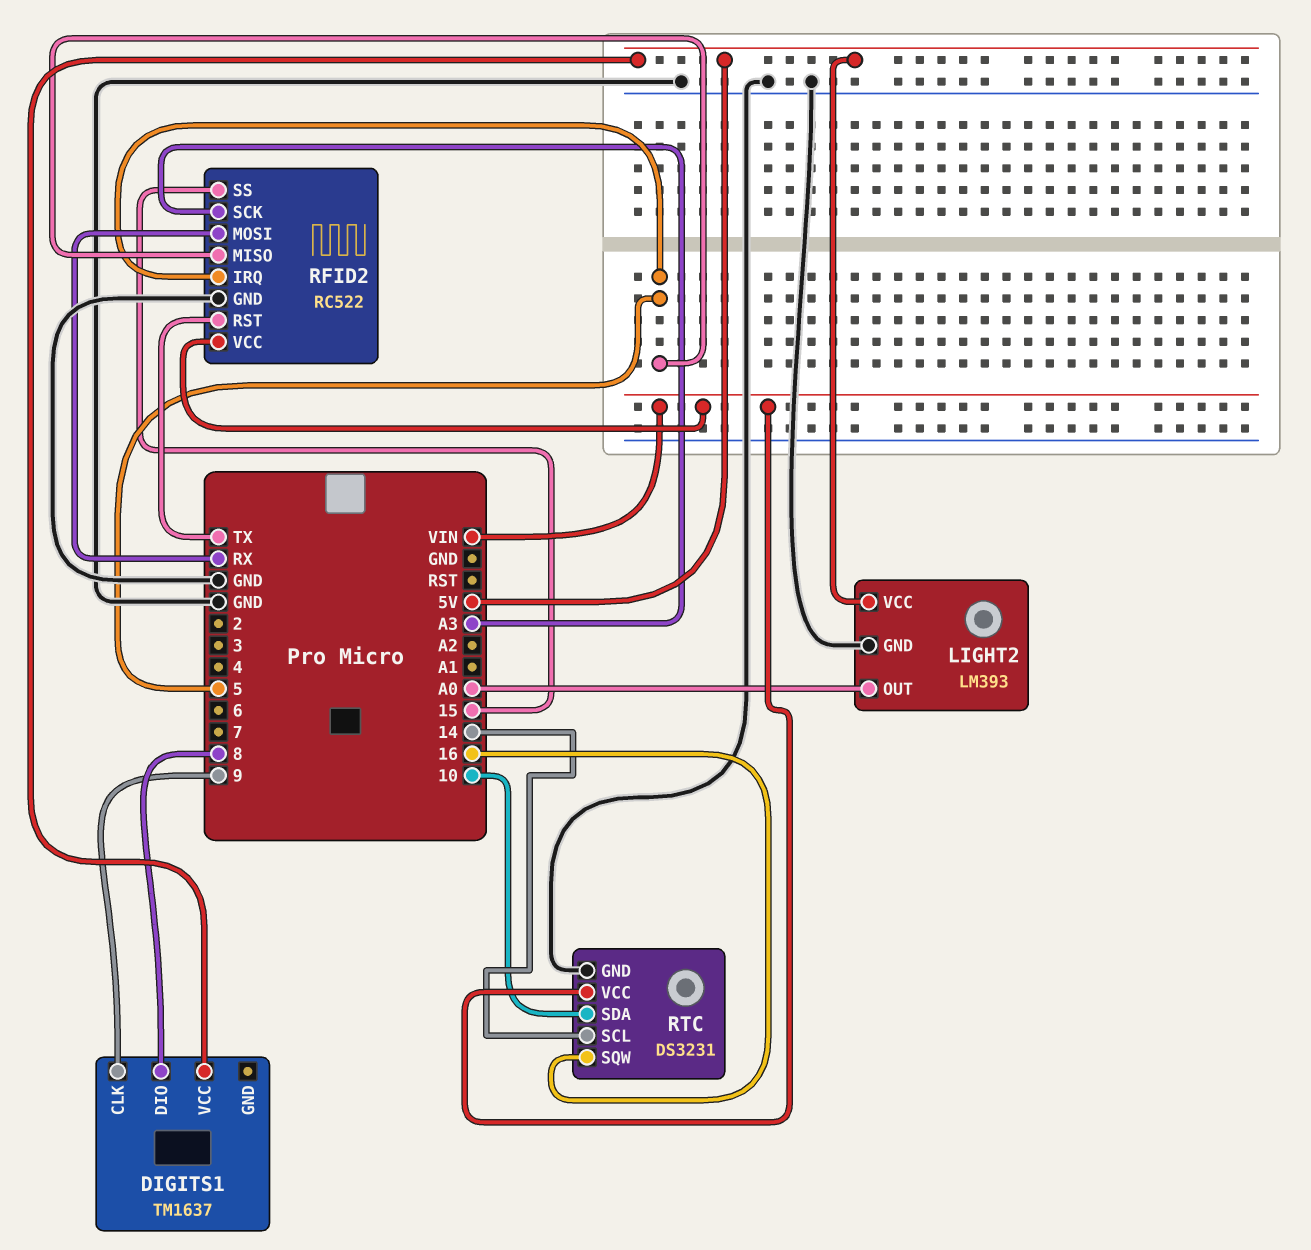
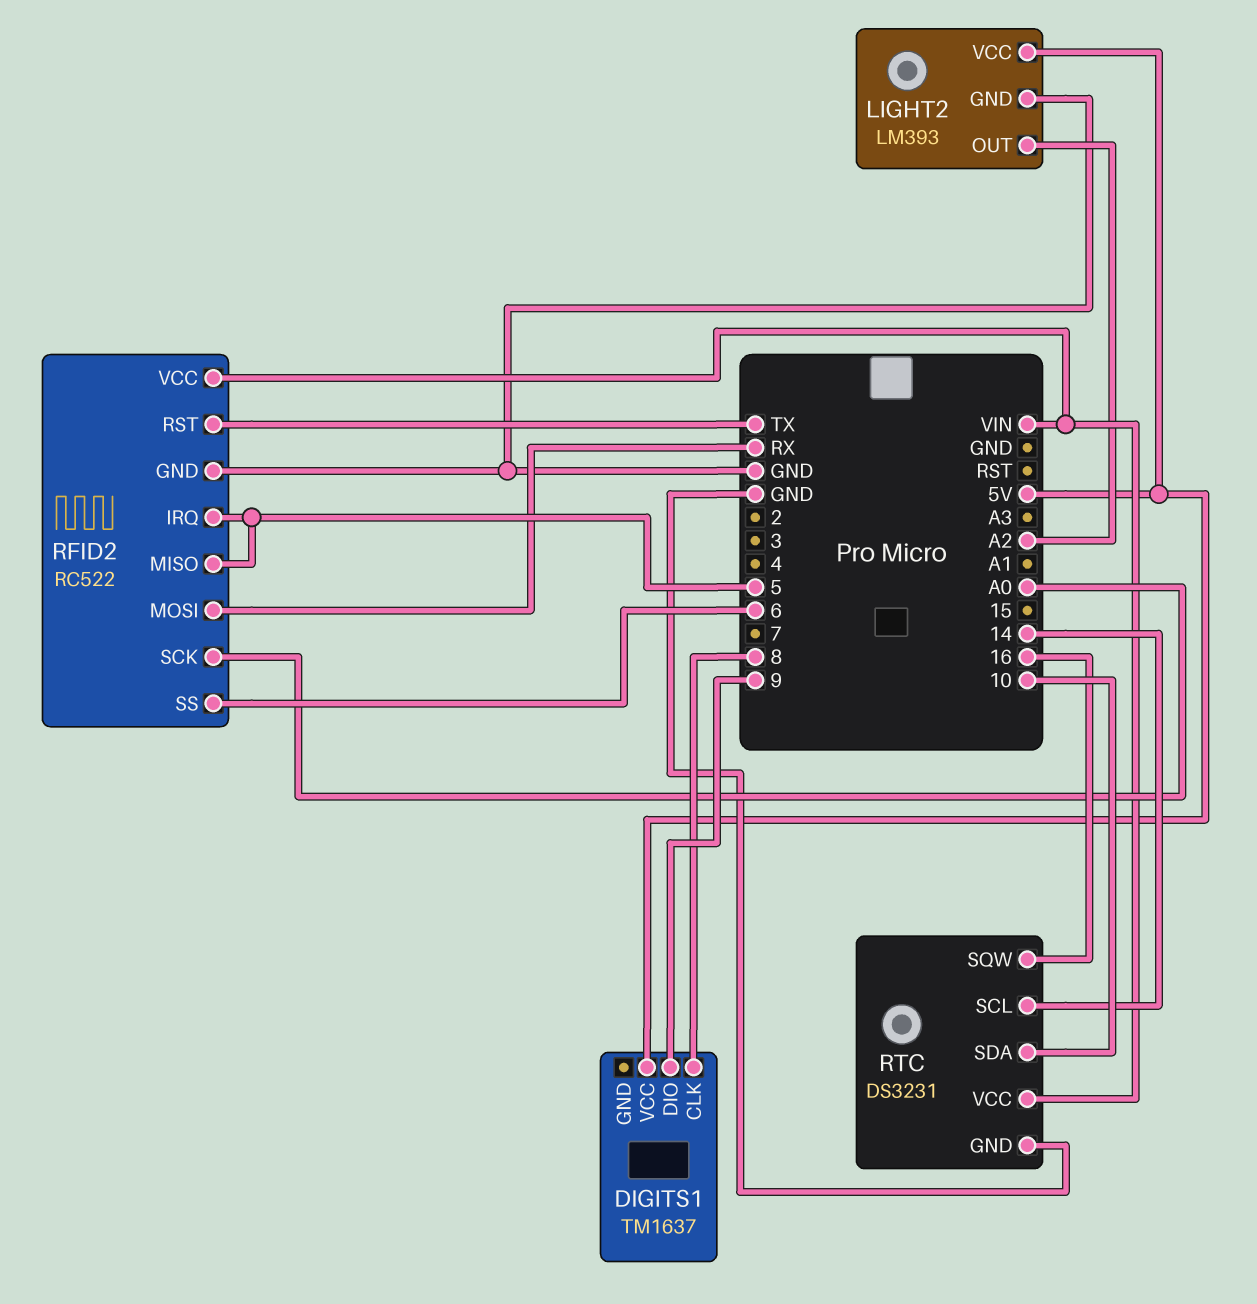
DIGITS1 pin CLK: 9 -> 8
DIGITS1 pin DIO: 8 -> 9
LIGHT2 pin OUT: A0 -> A2
RFID2 pin SCK: A3 -> A0
RFID2 pin SS: 15 -> 6

